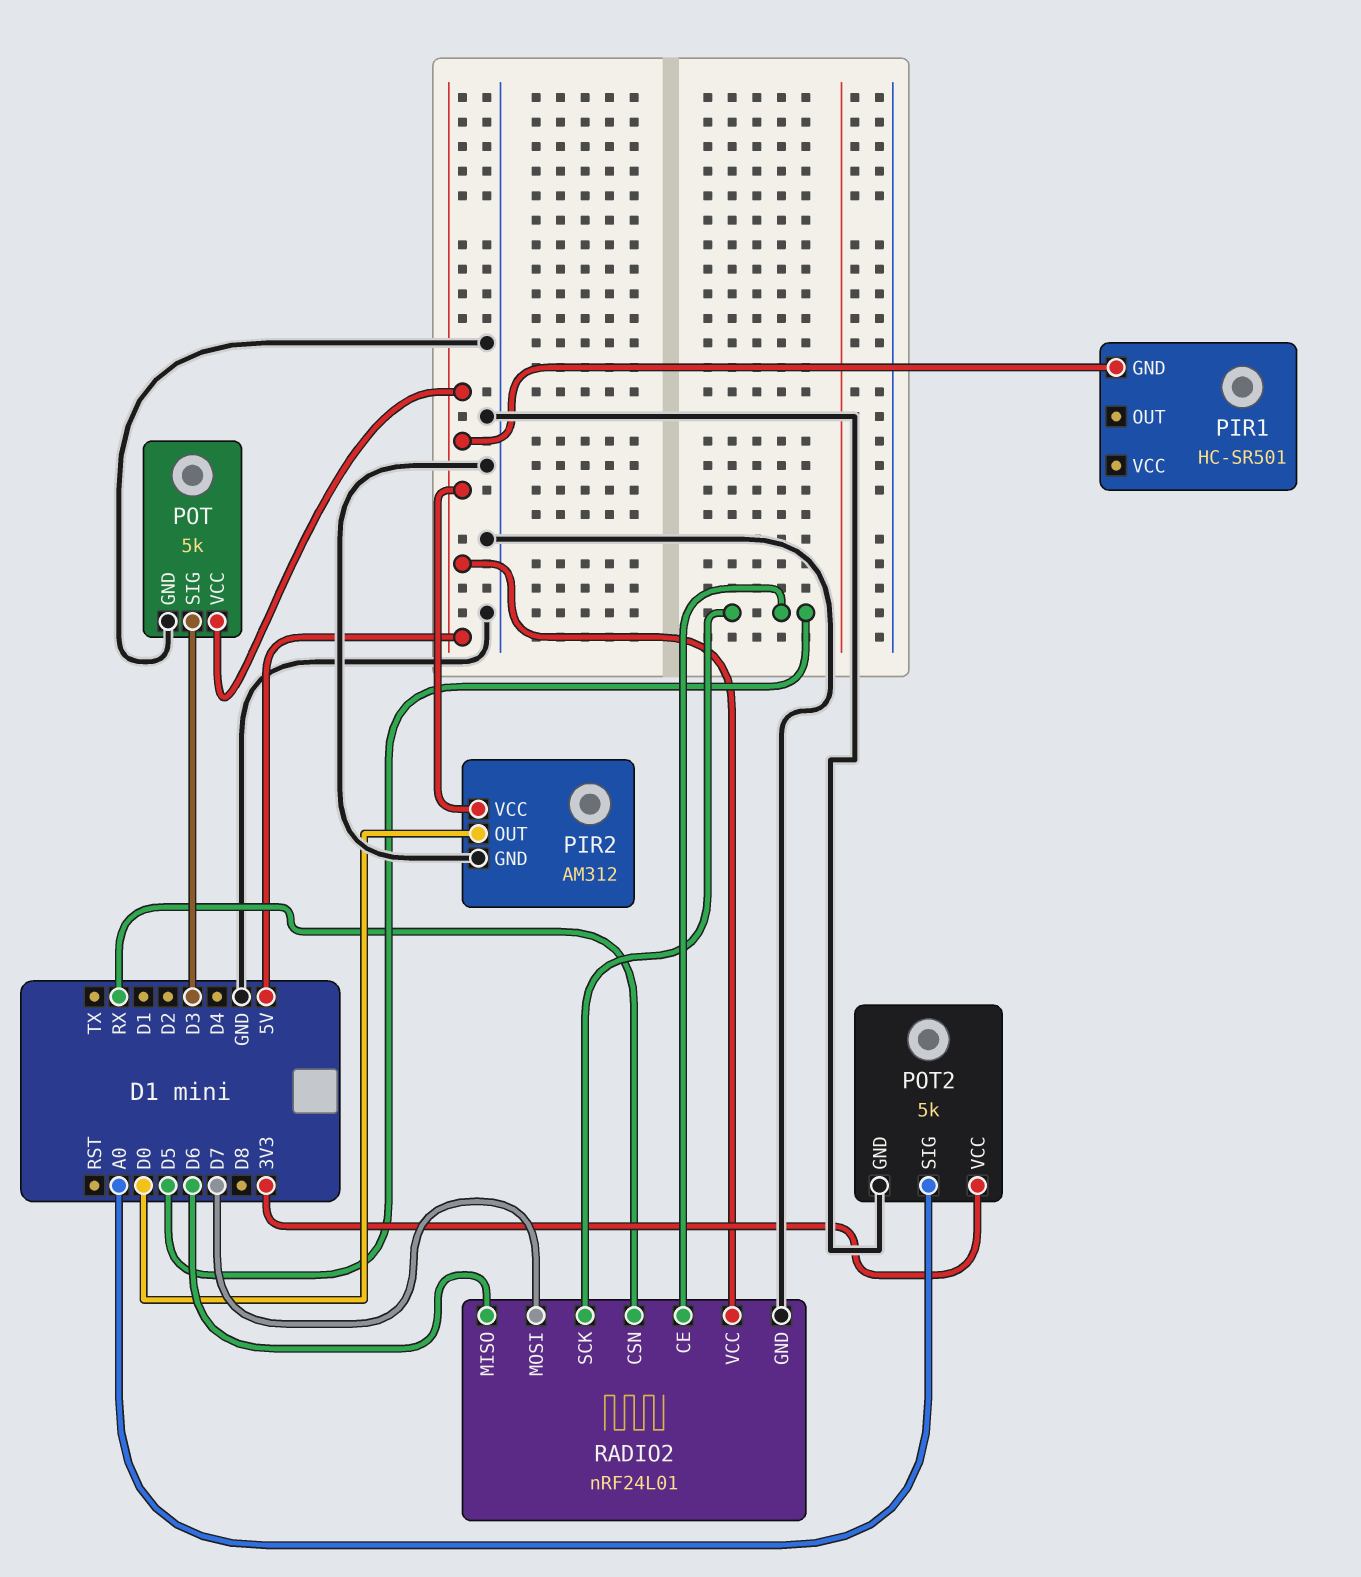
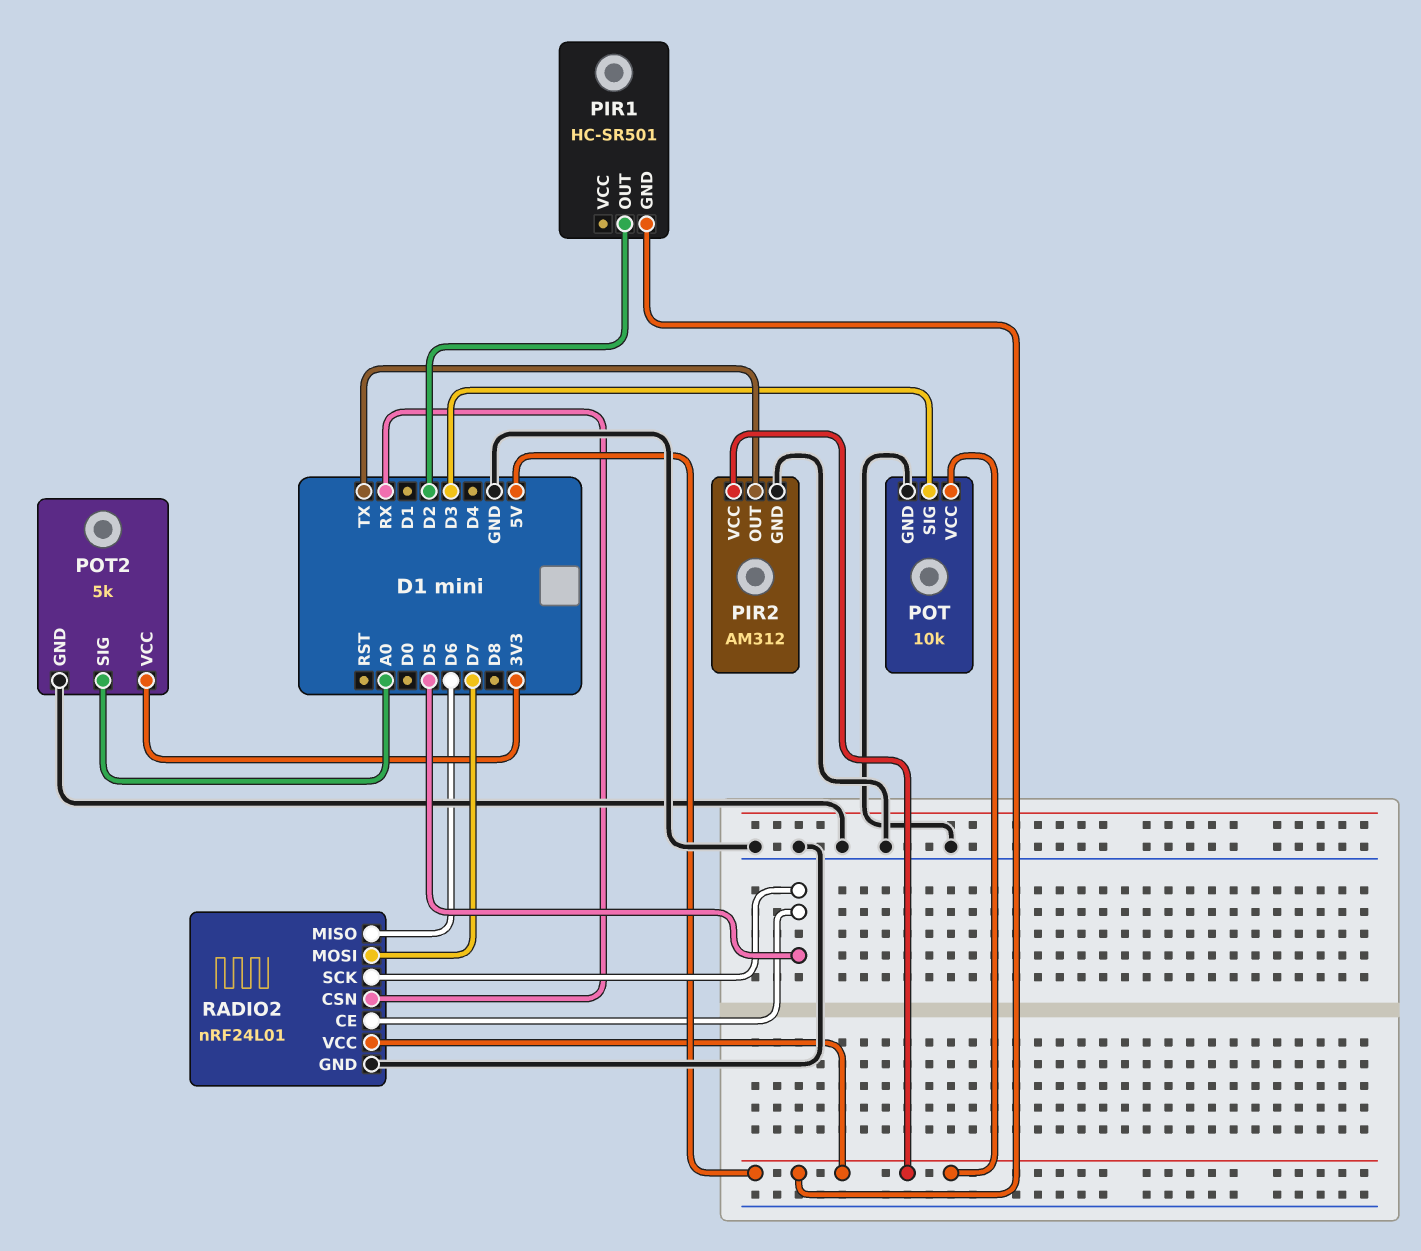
PIR1 pin OUT: none -> D2
PIR2 pin OUT: D0 -> TX
POT: 5k -> 10k

